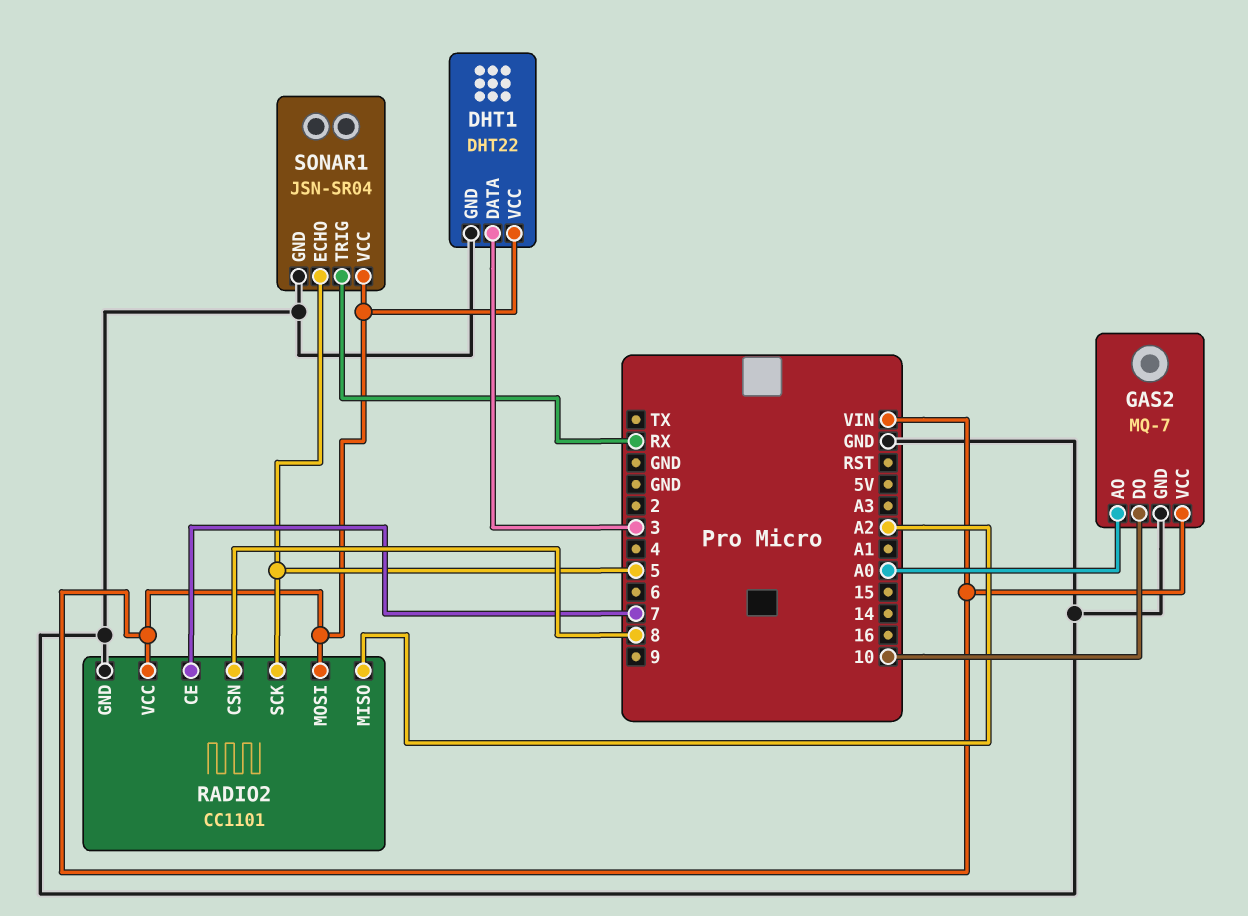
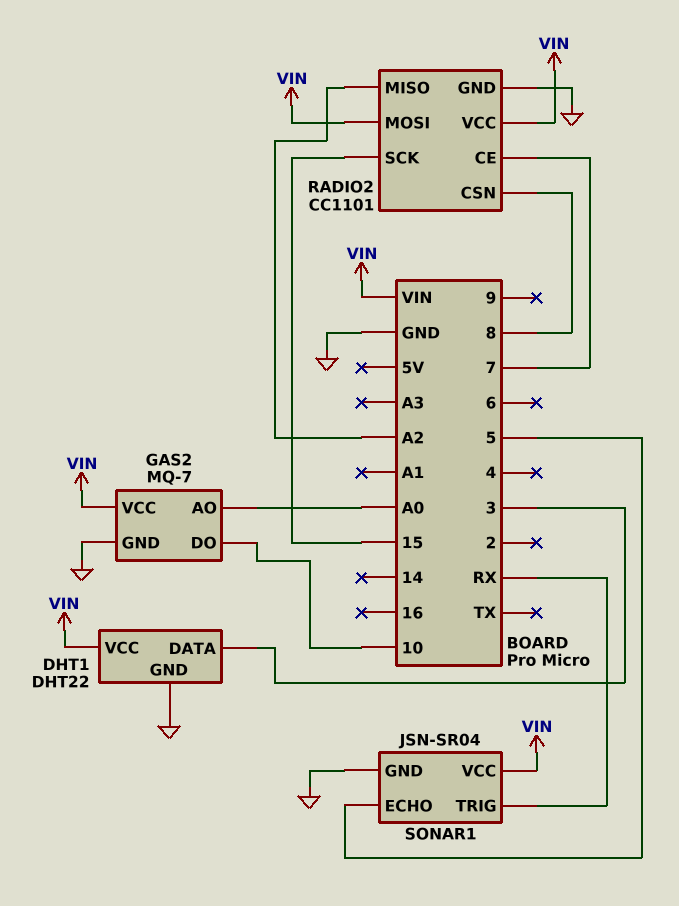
RADIO2 pin SCK: 5 -> 15

